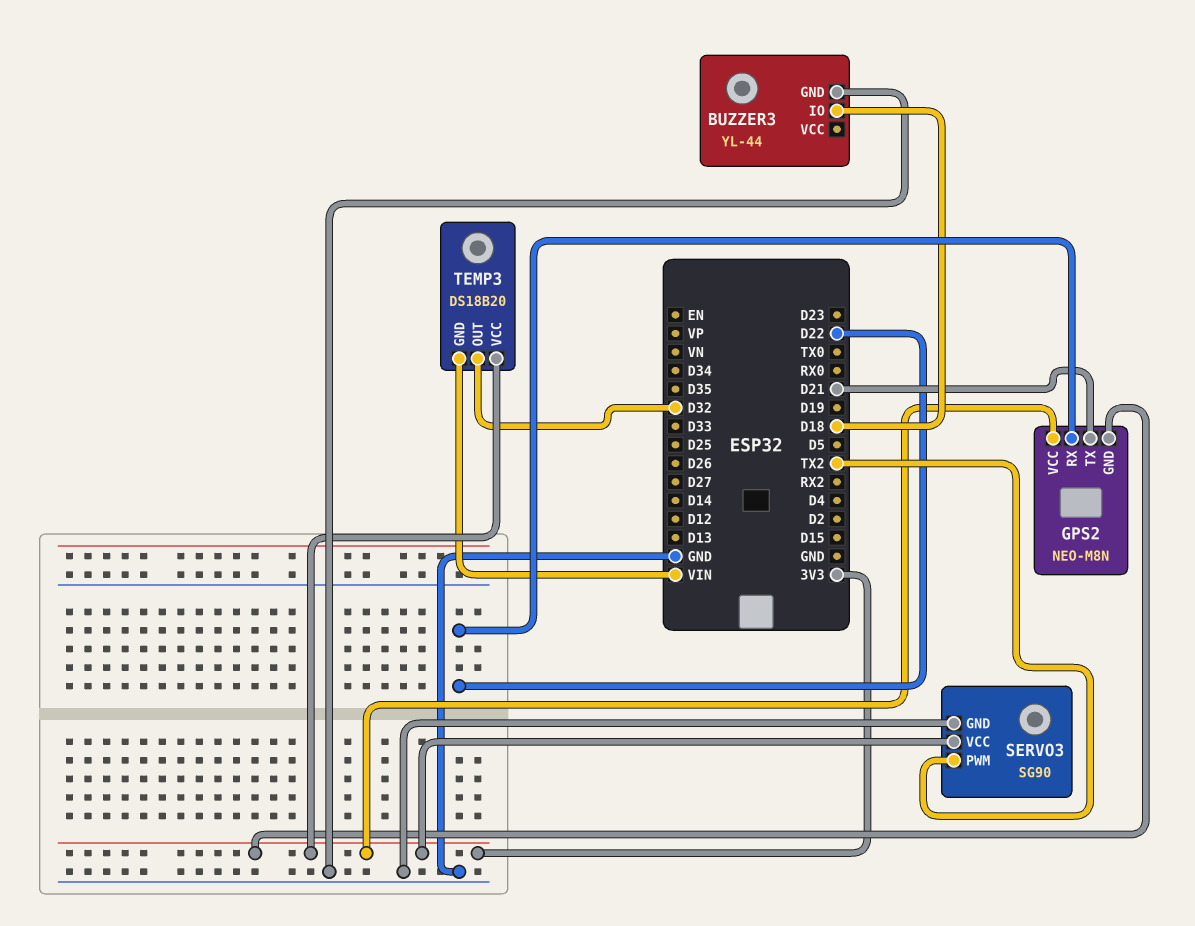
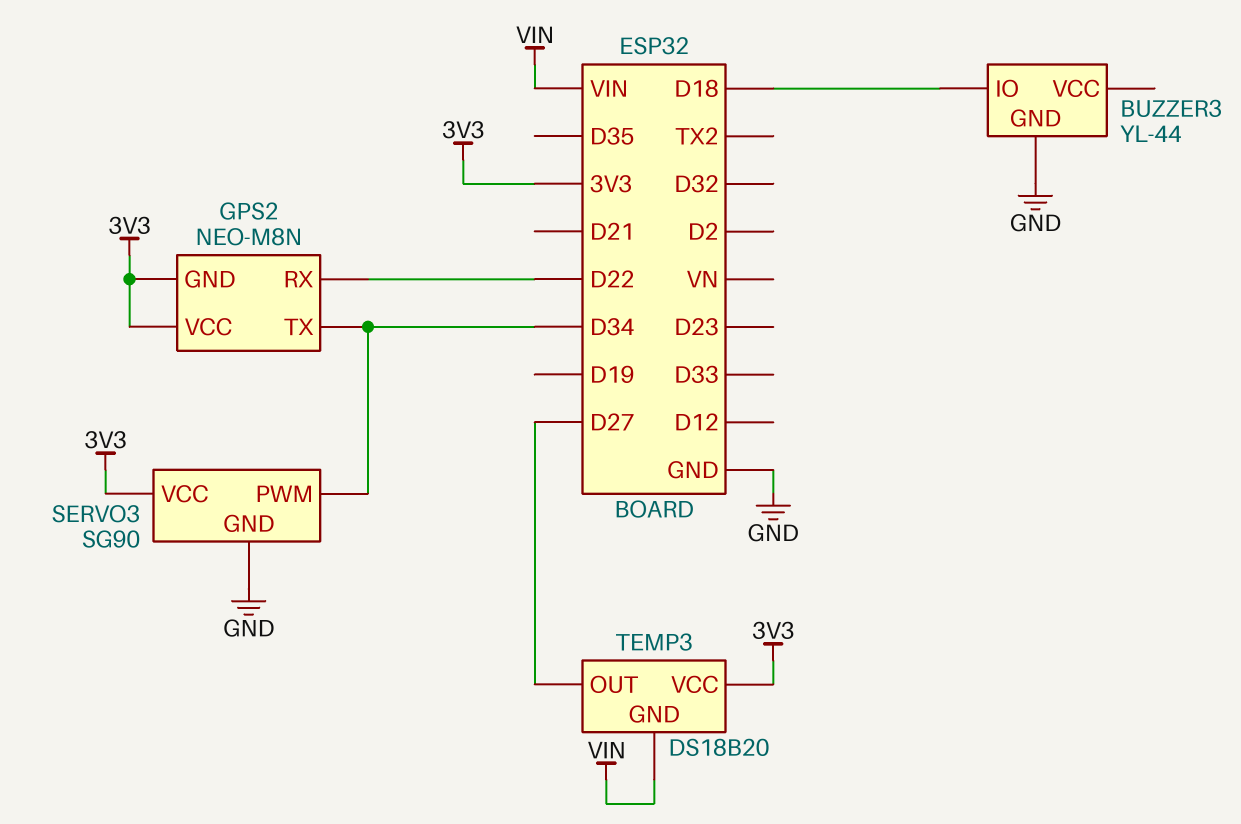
GPS2 pin TX: D21 -> D34
SERVO3 pin PWM: TX2 -> D34
TEMP3 pin OUT: D32 -> D27

